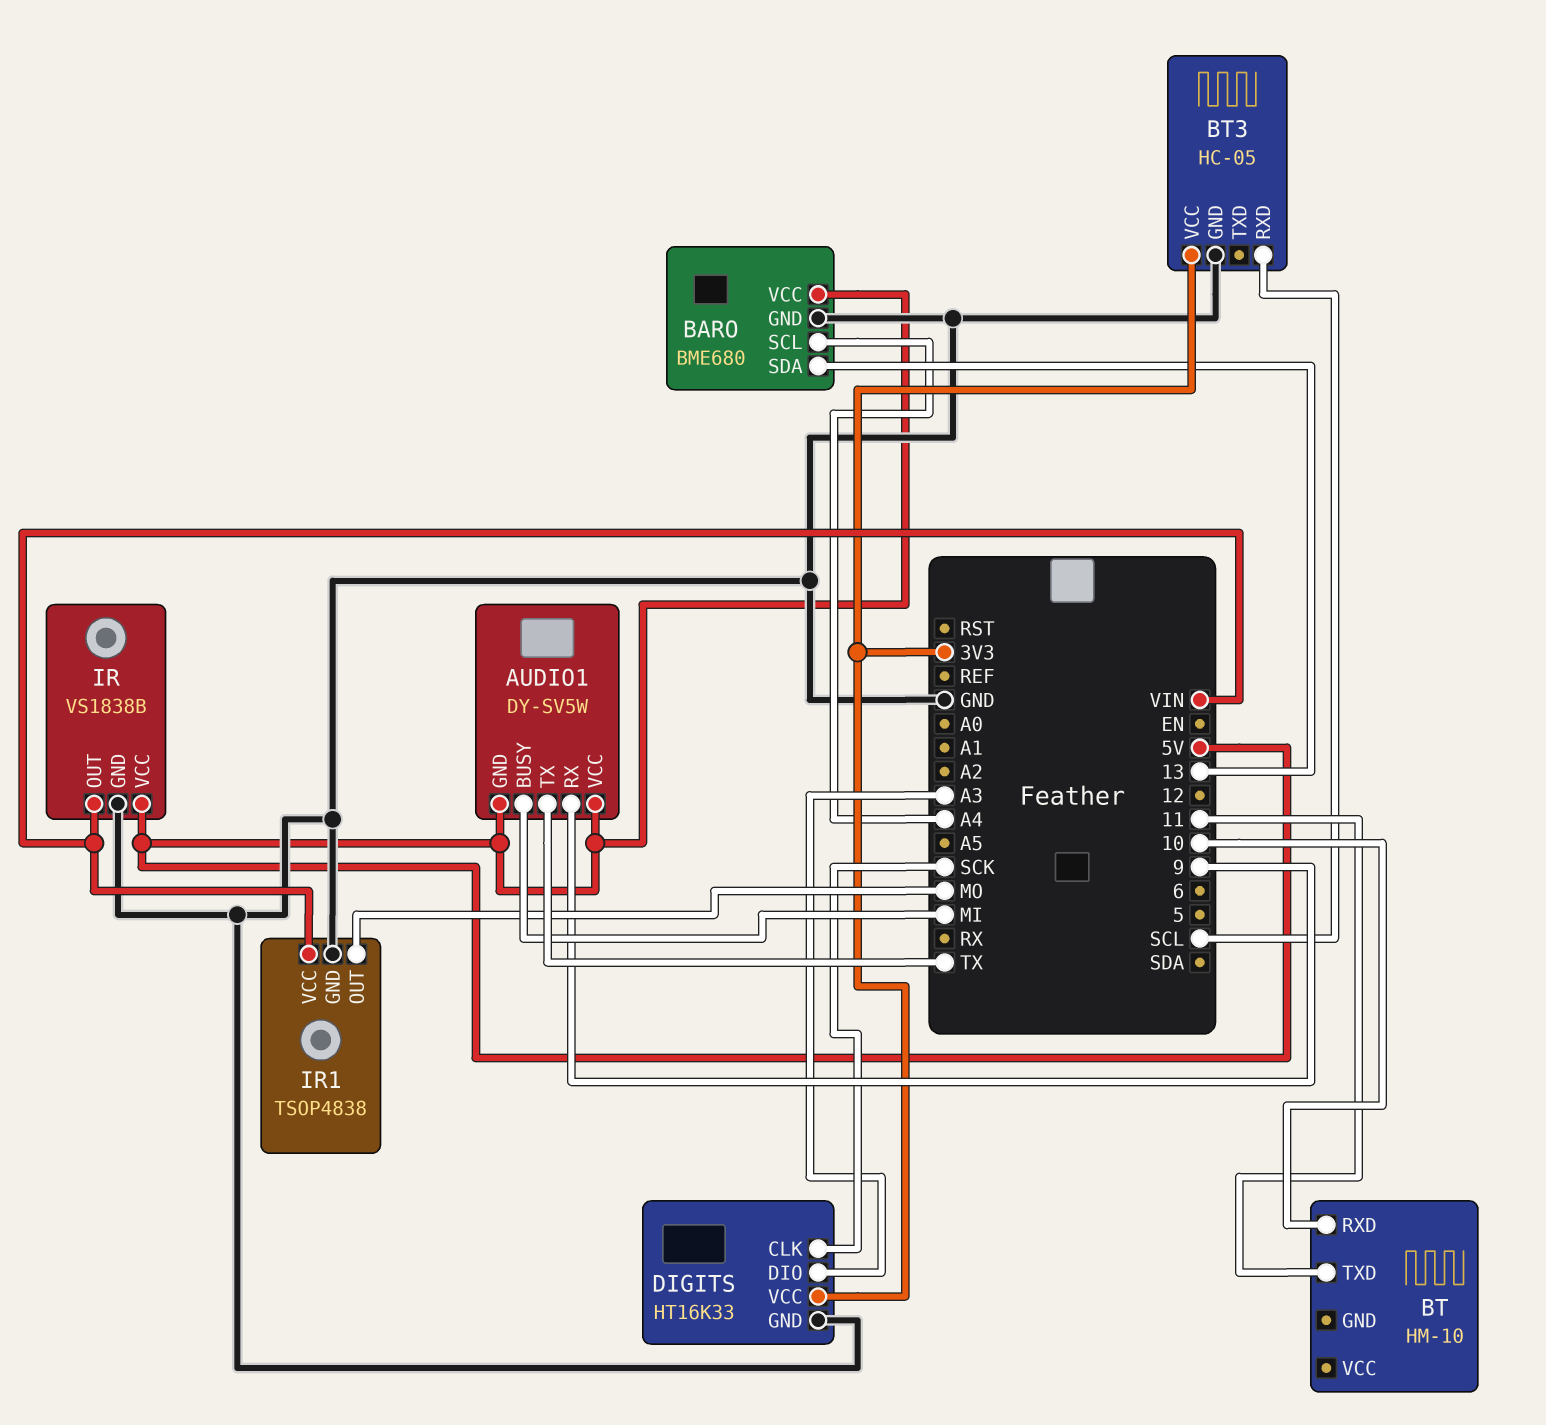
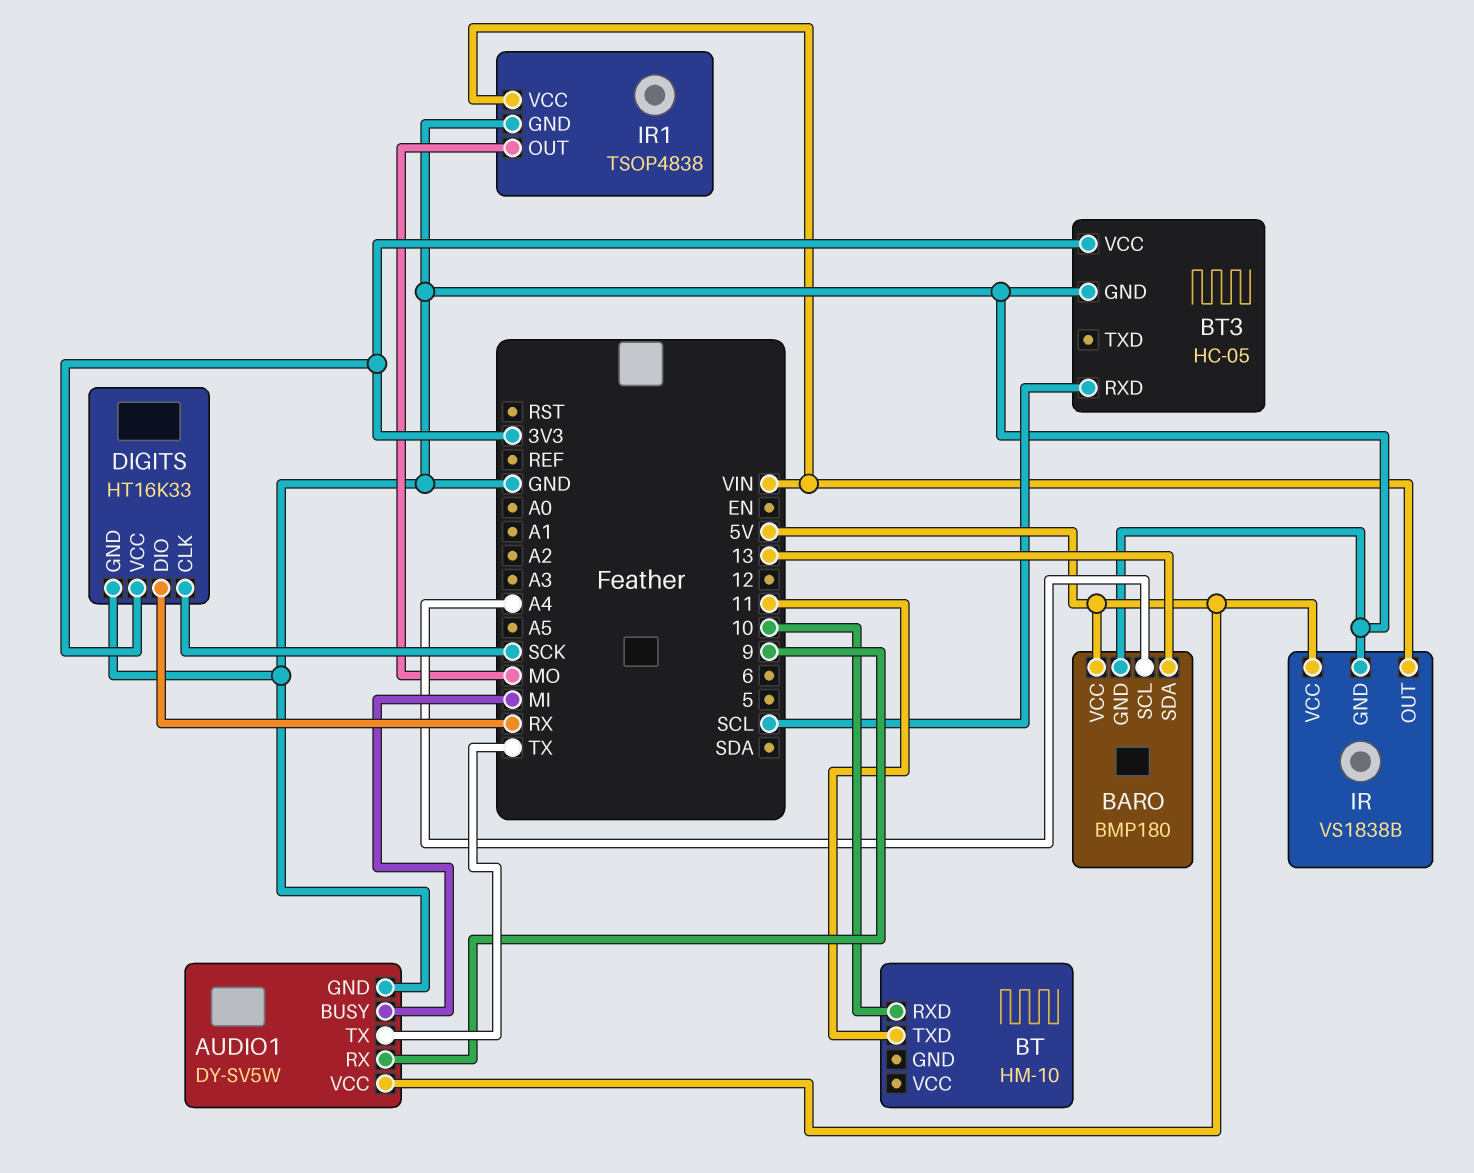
AUDIO1 pin GND: 5V -> GND
BARO: BME680 -> BMP180
DIGITS pin DIO: A3 -> RX

